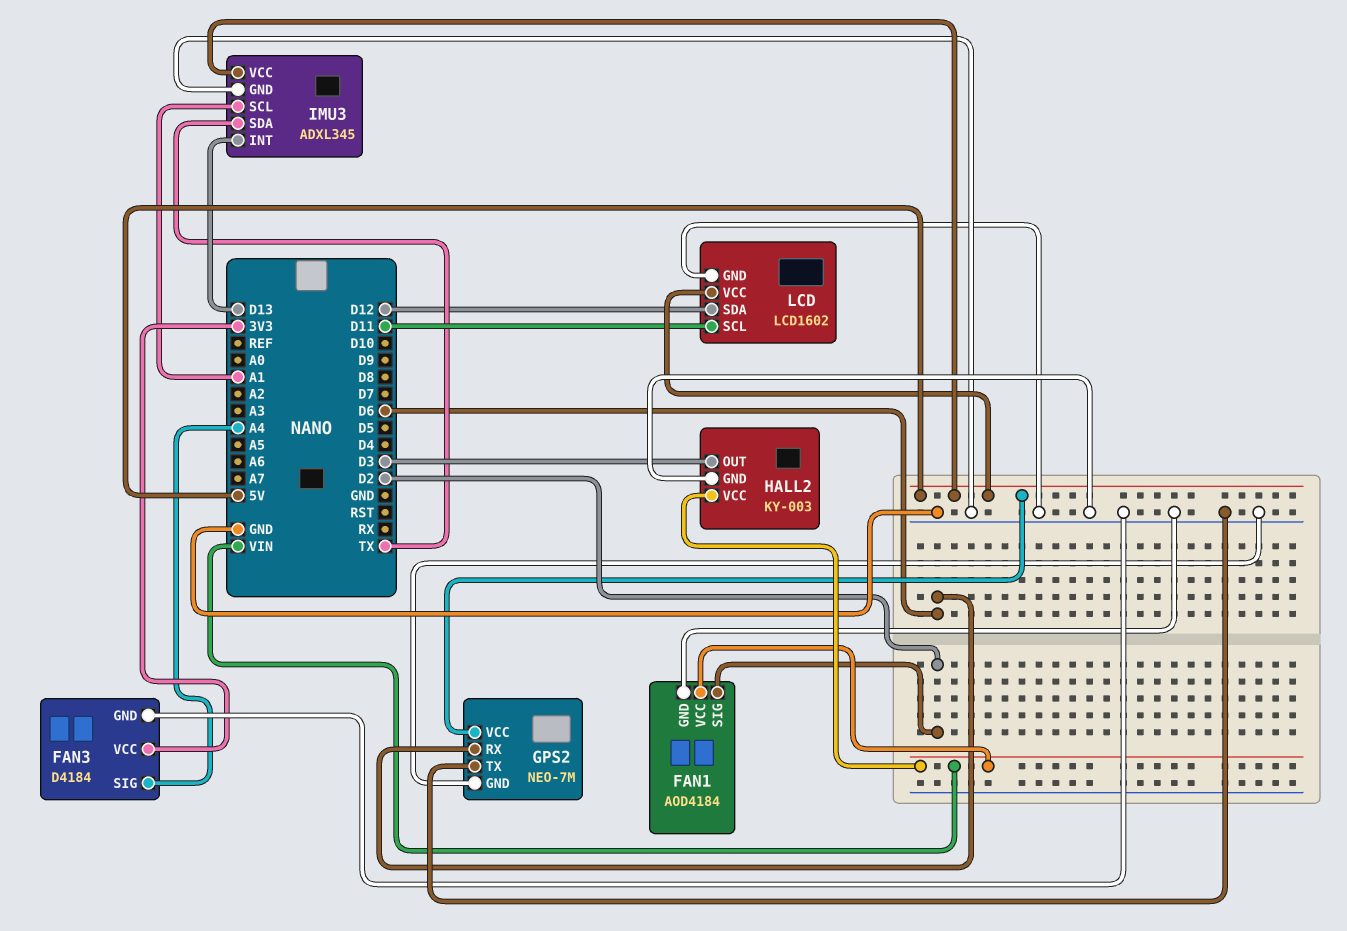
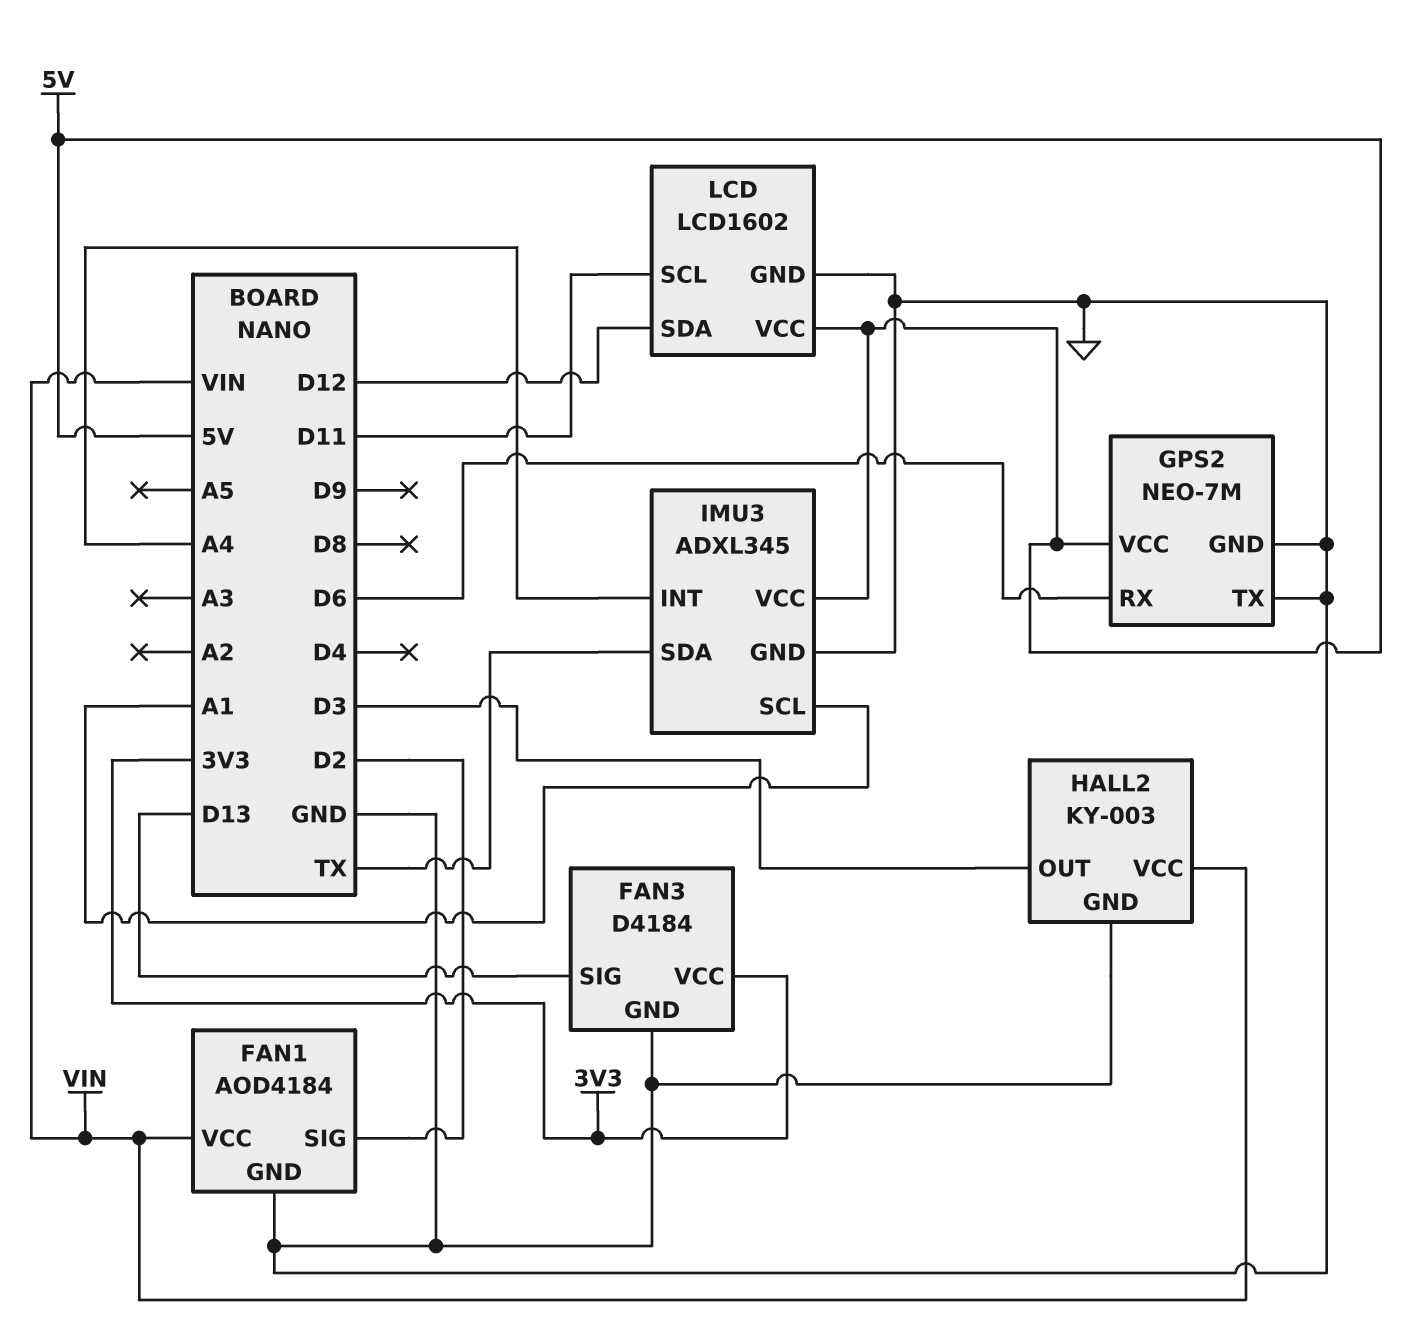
FAN3 pin SIG: A4 -> D13
IMU3 pin INT: D13 -> A4

